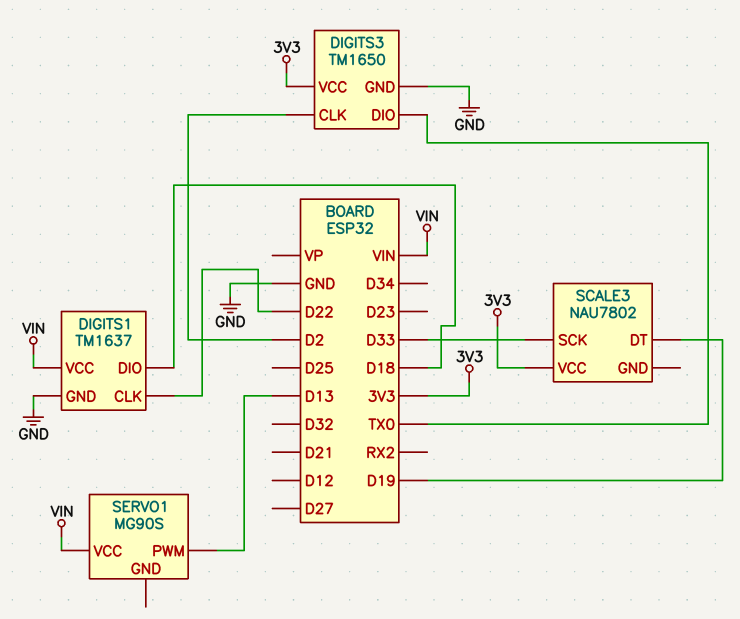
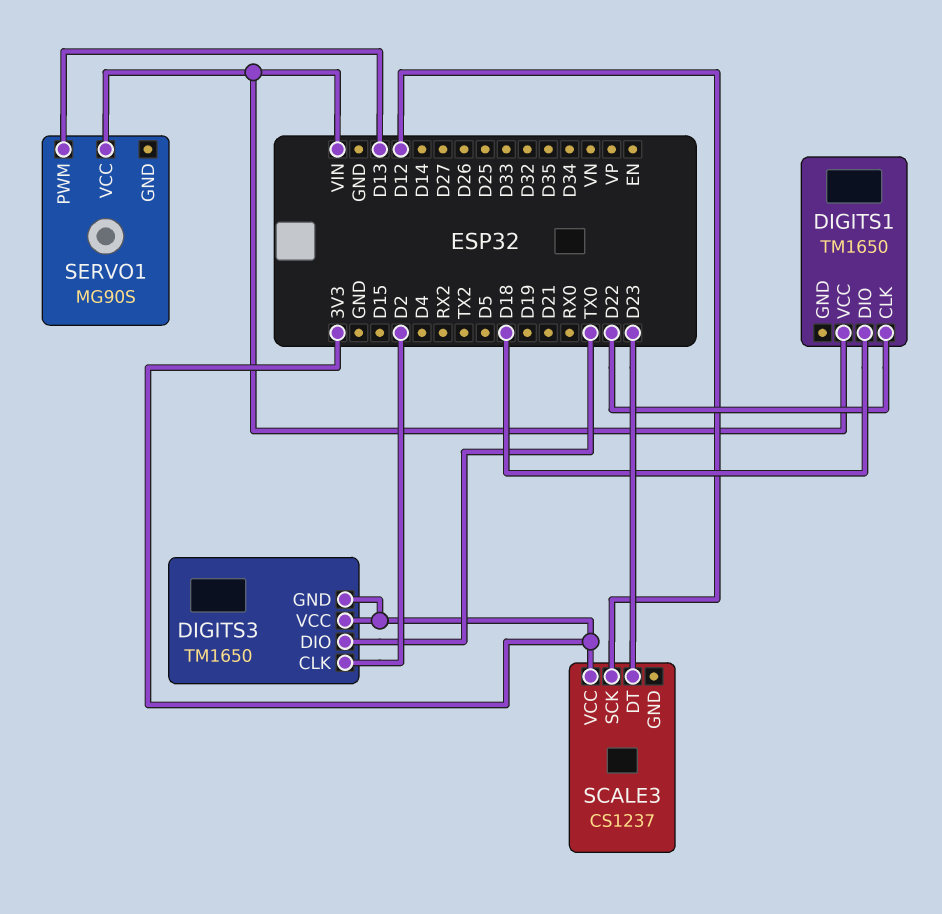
DIGITS1: TM1637 -> TM1650
DIGITS1 pin GND: GND -> none
DIGITS3 pin GND: GND -> 3V3
SCALE3: NAU7802 -> CS1237
SCALE3 pin DT: D19 -> D23
SCALE3 pin SCK: D33 -> D12

